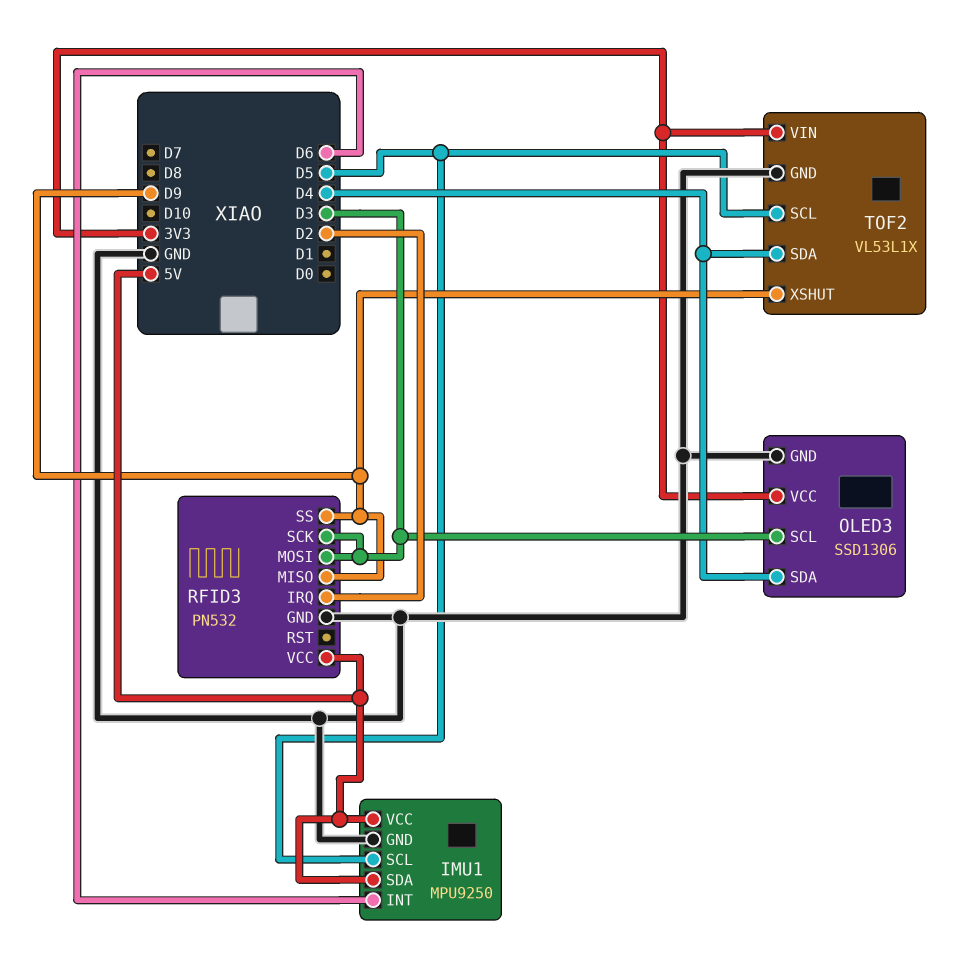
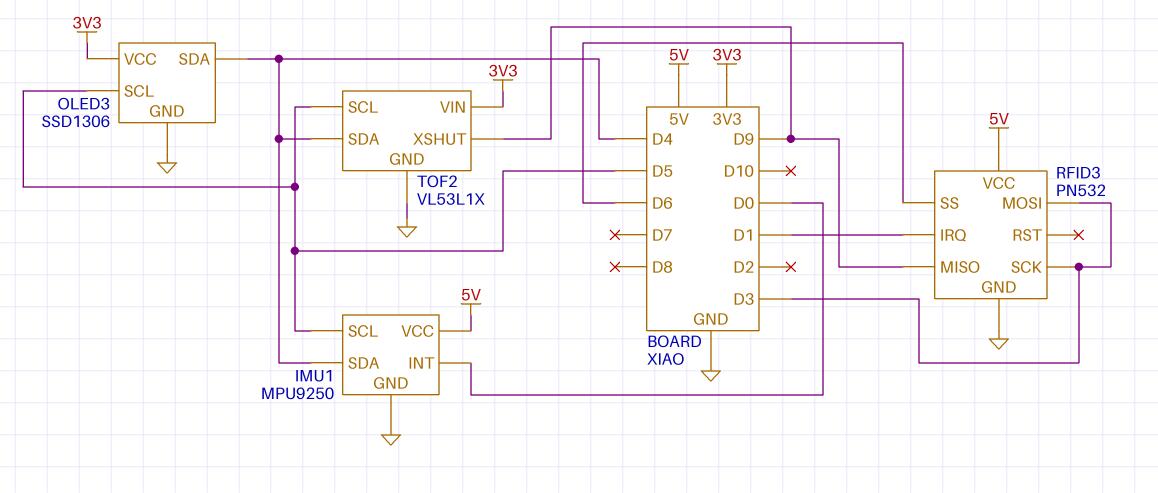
IMU1 pin INT: D6 -> D0
IMU1 pin SDA: 5V -> D4
OLED3 pin SCL: D3 -> D5
RFID3 pin IRQ: D2 -> D1
RFID3 pin SS: D9 -> D6

